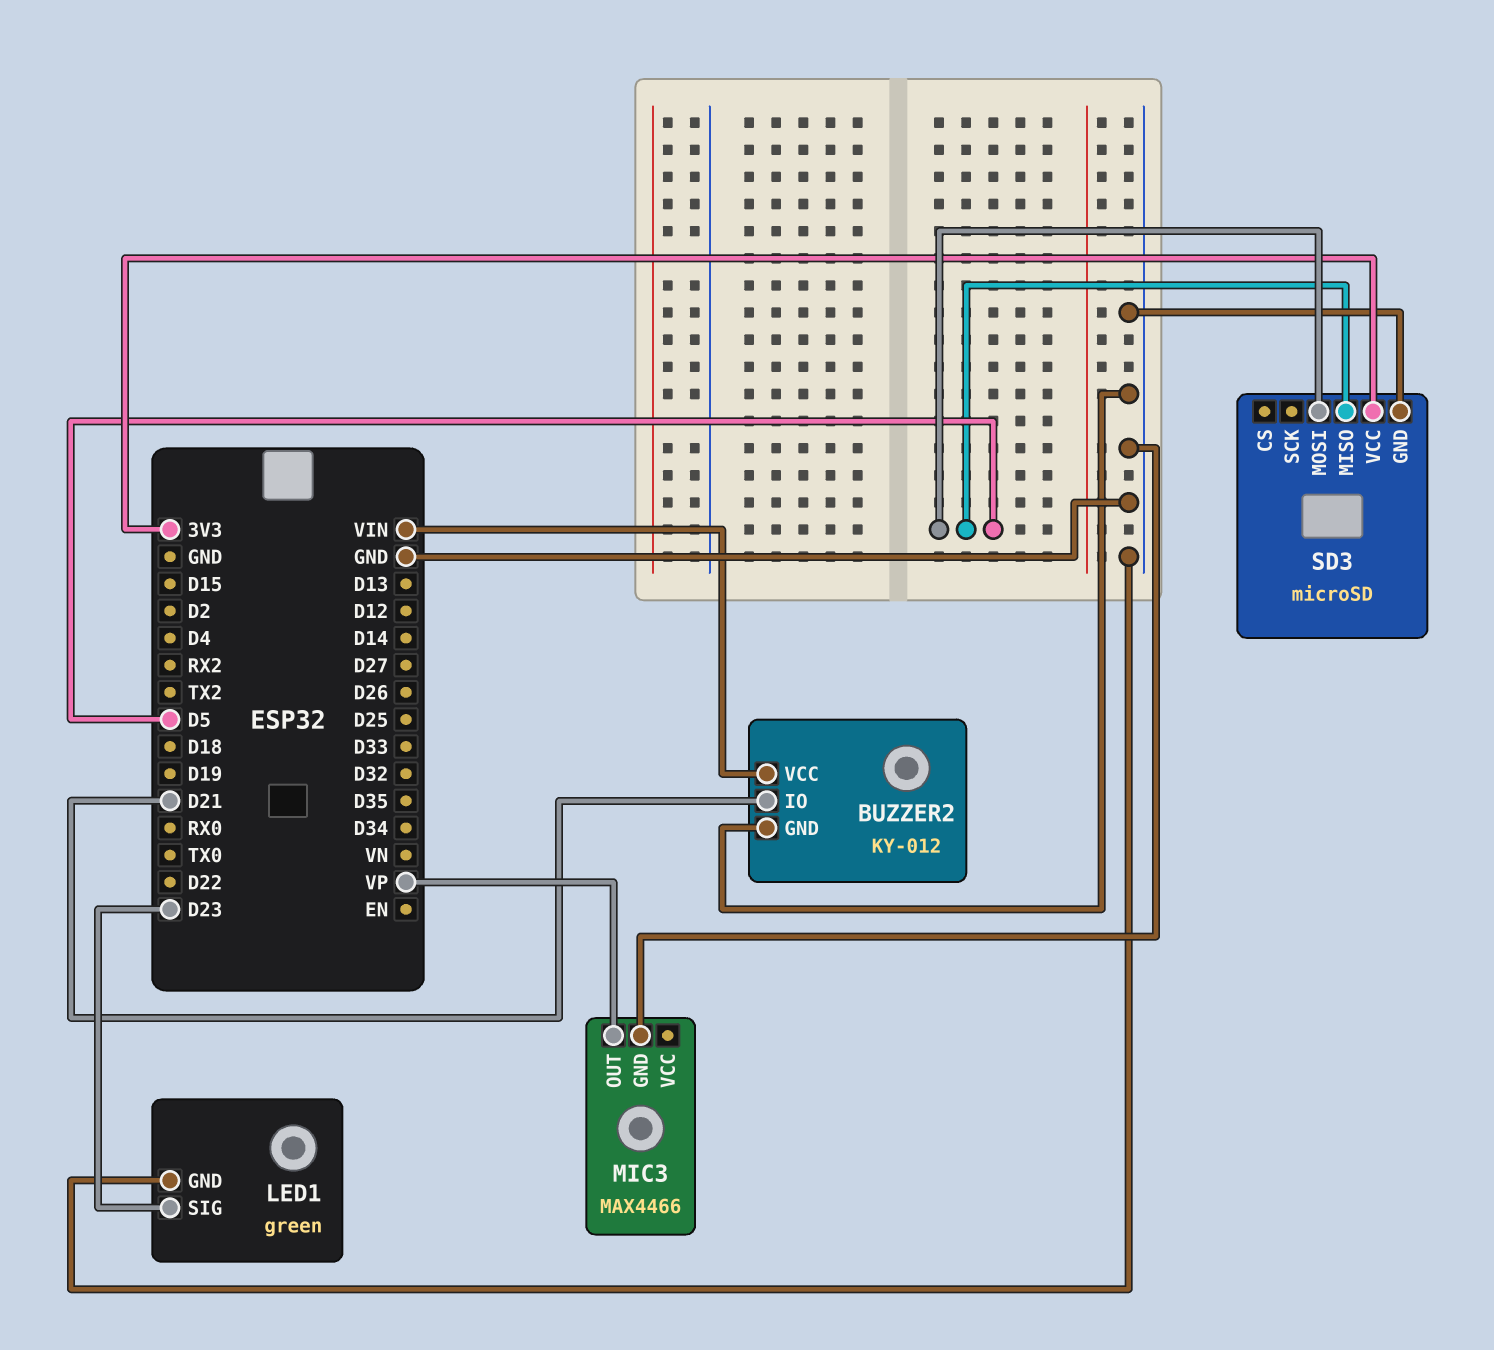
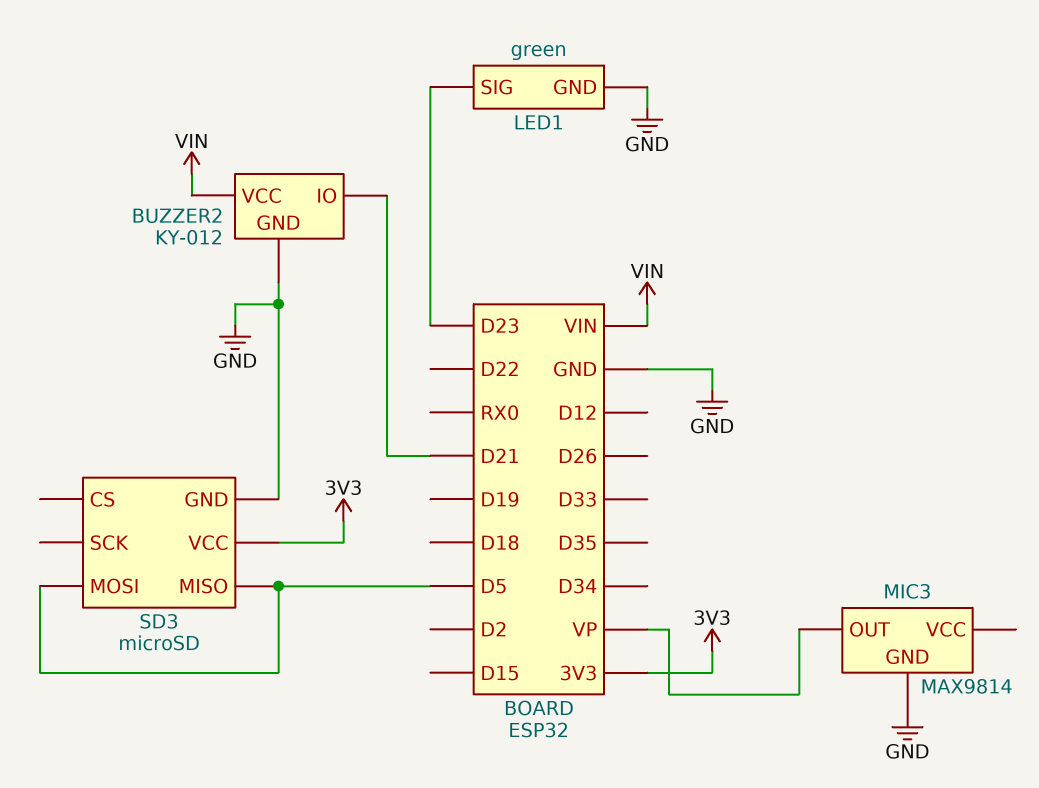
MIC3: MAX4466 -> MAX9814

